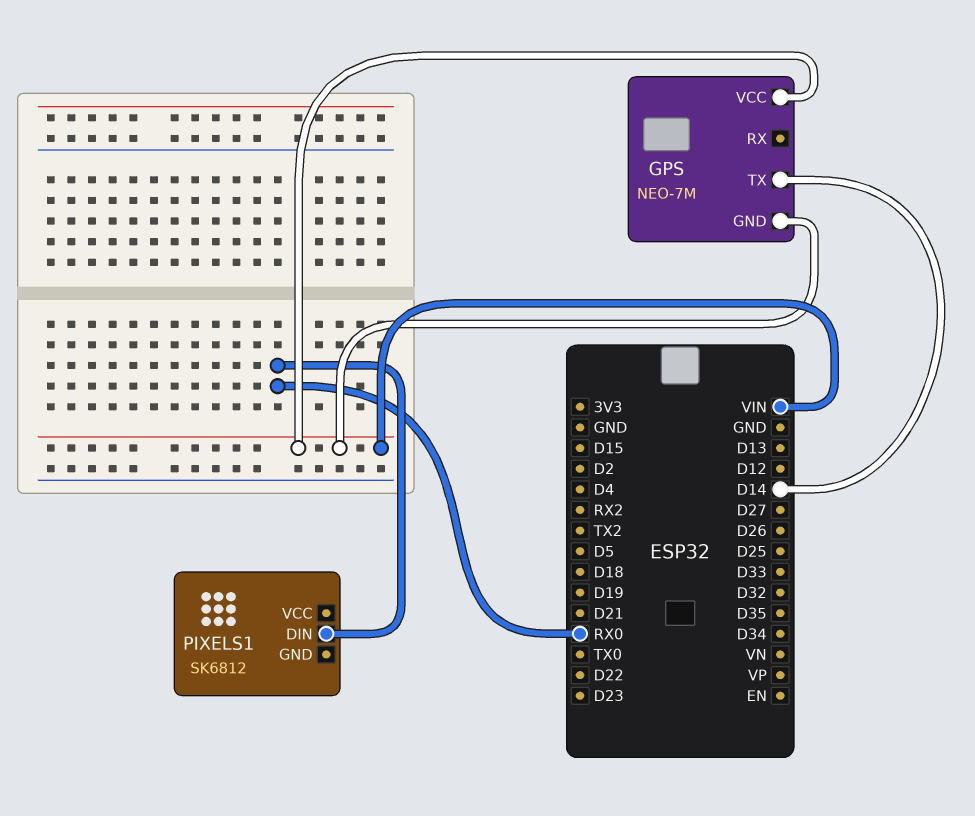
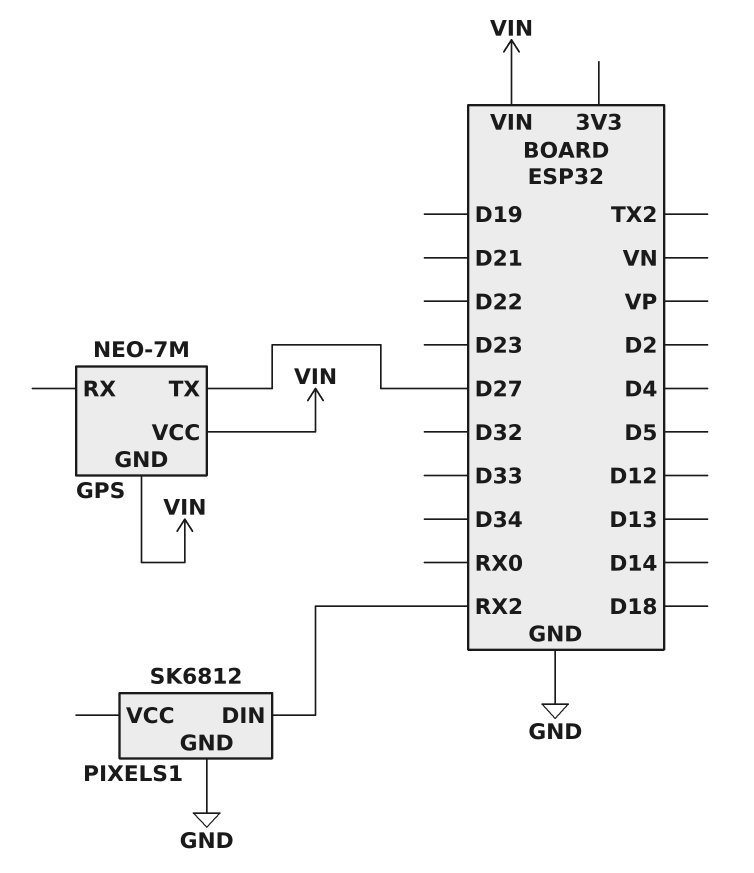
GPS pin TX: D14 -> D27
PIXELS1 pin DIN: RX0 -> RX2
PIXELS1 pin GND: none -> GND

